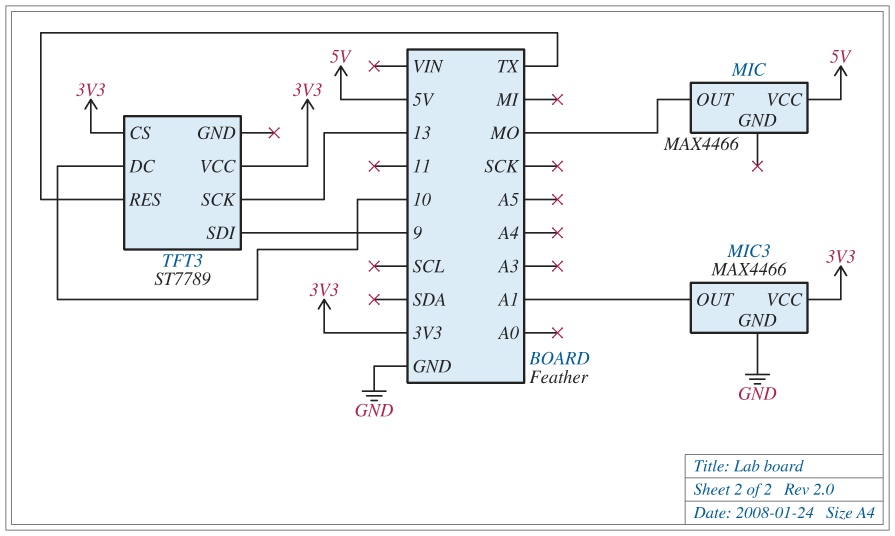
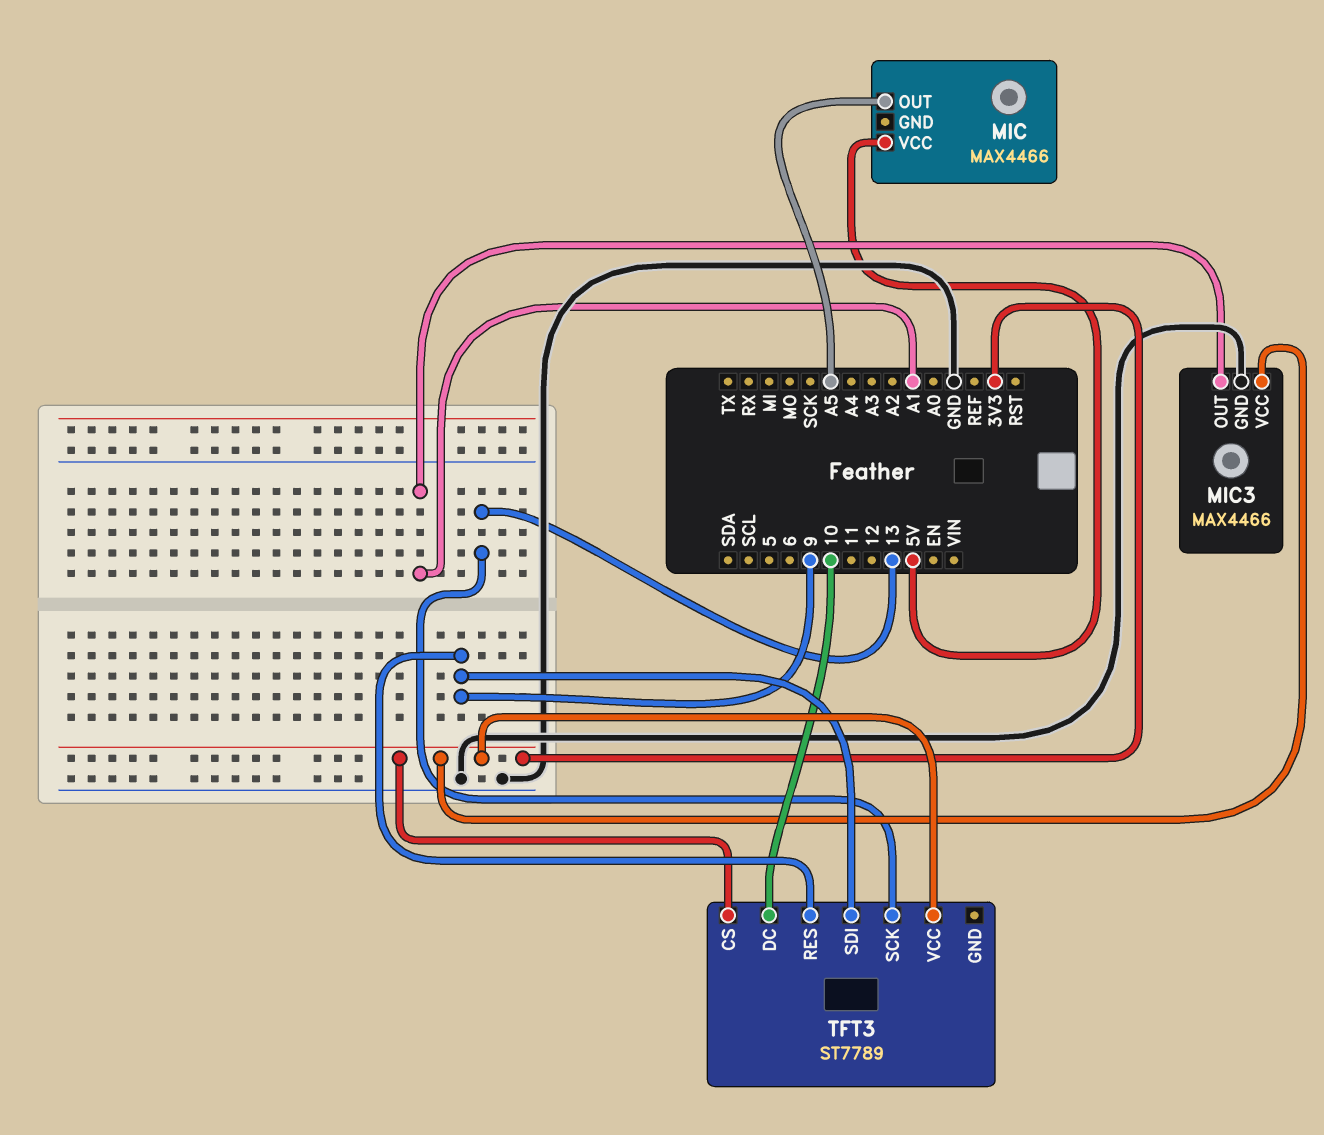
MIC pin OUT: MO -> A5
TFT3 pin RES: TX -> 9

